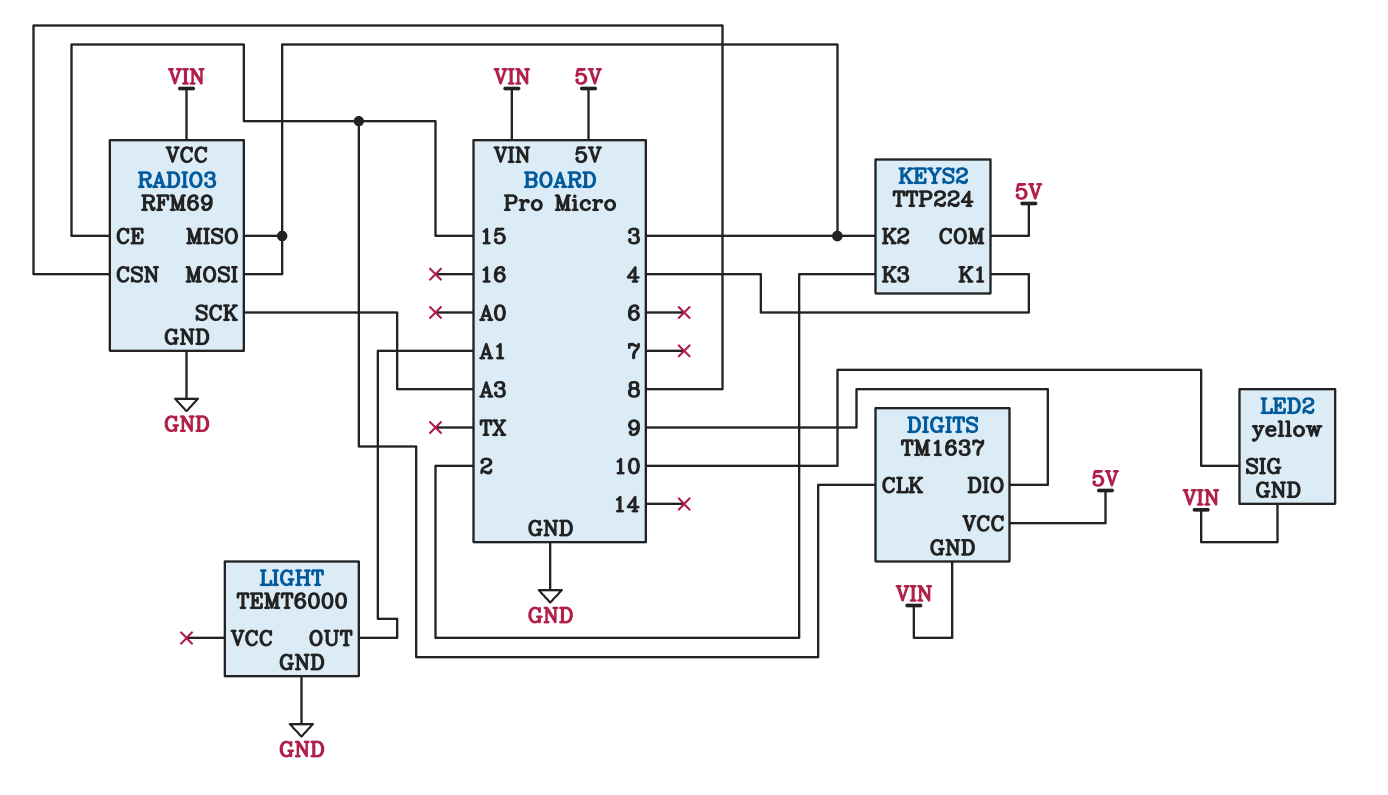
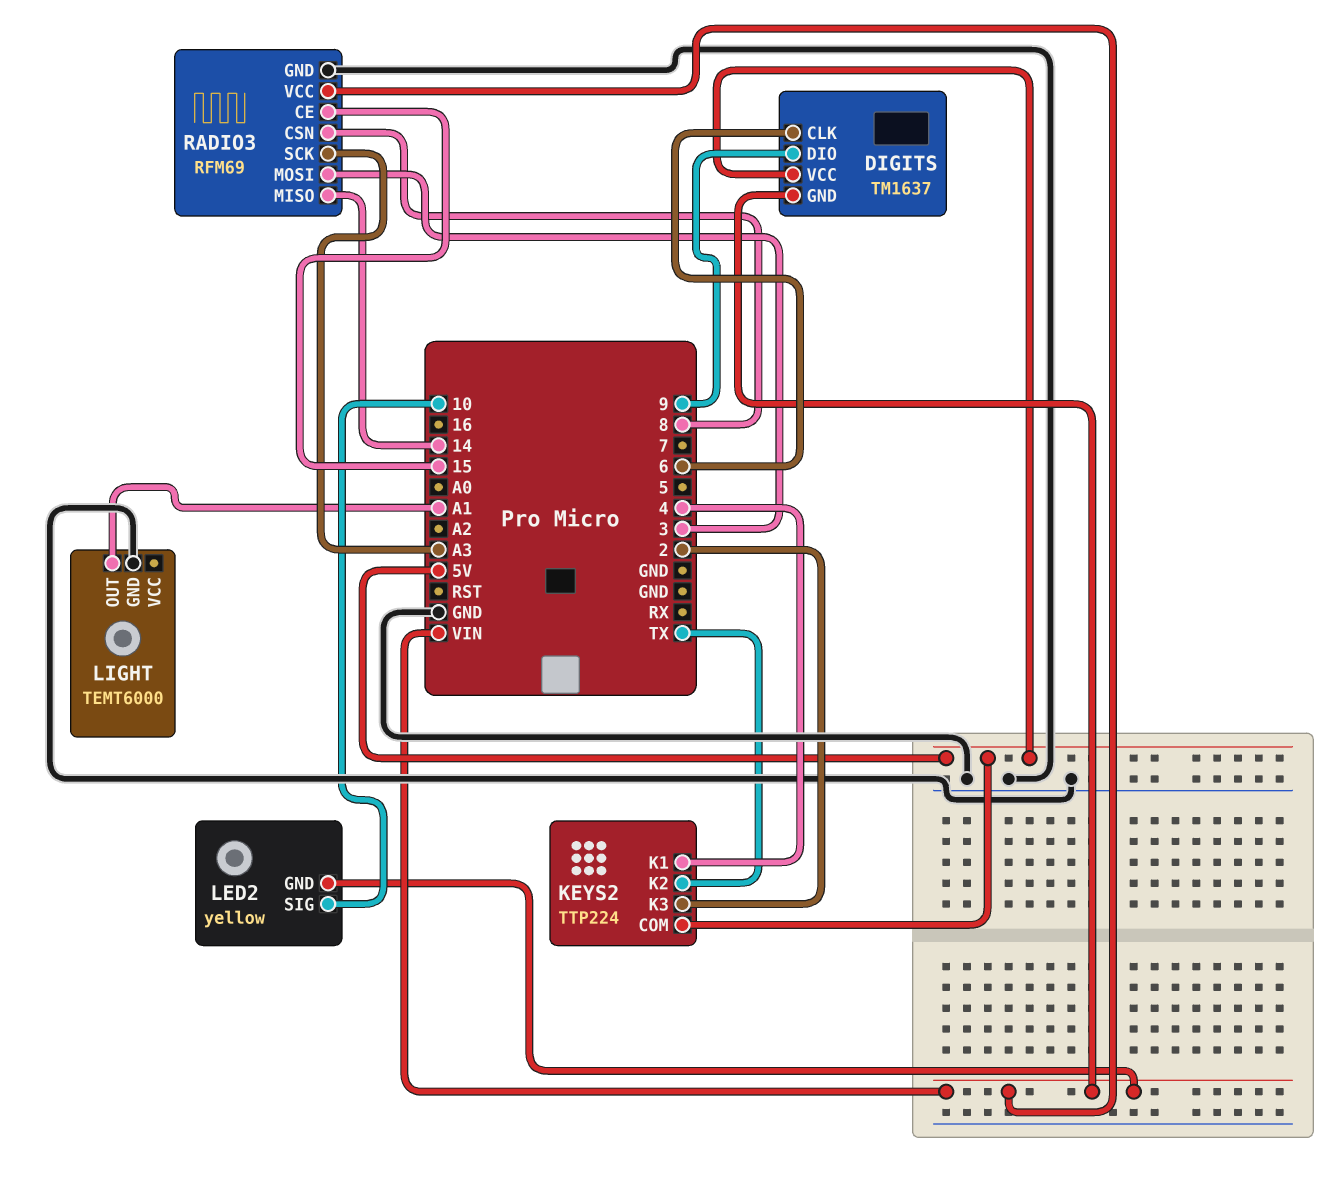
DIGITS pin CLK: 15 -> 6
KEYS2 pin K2: 3 -> TX
RADIO3 pin MISO: 3 -> 14

